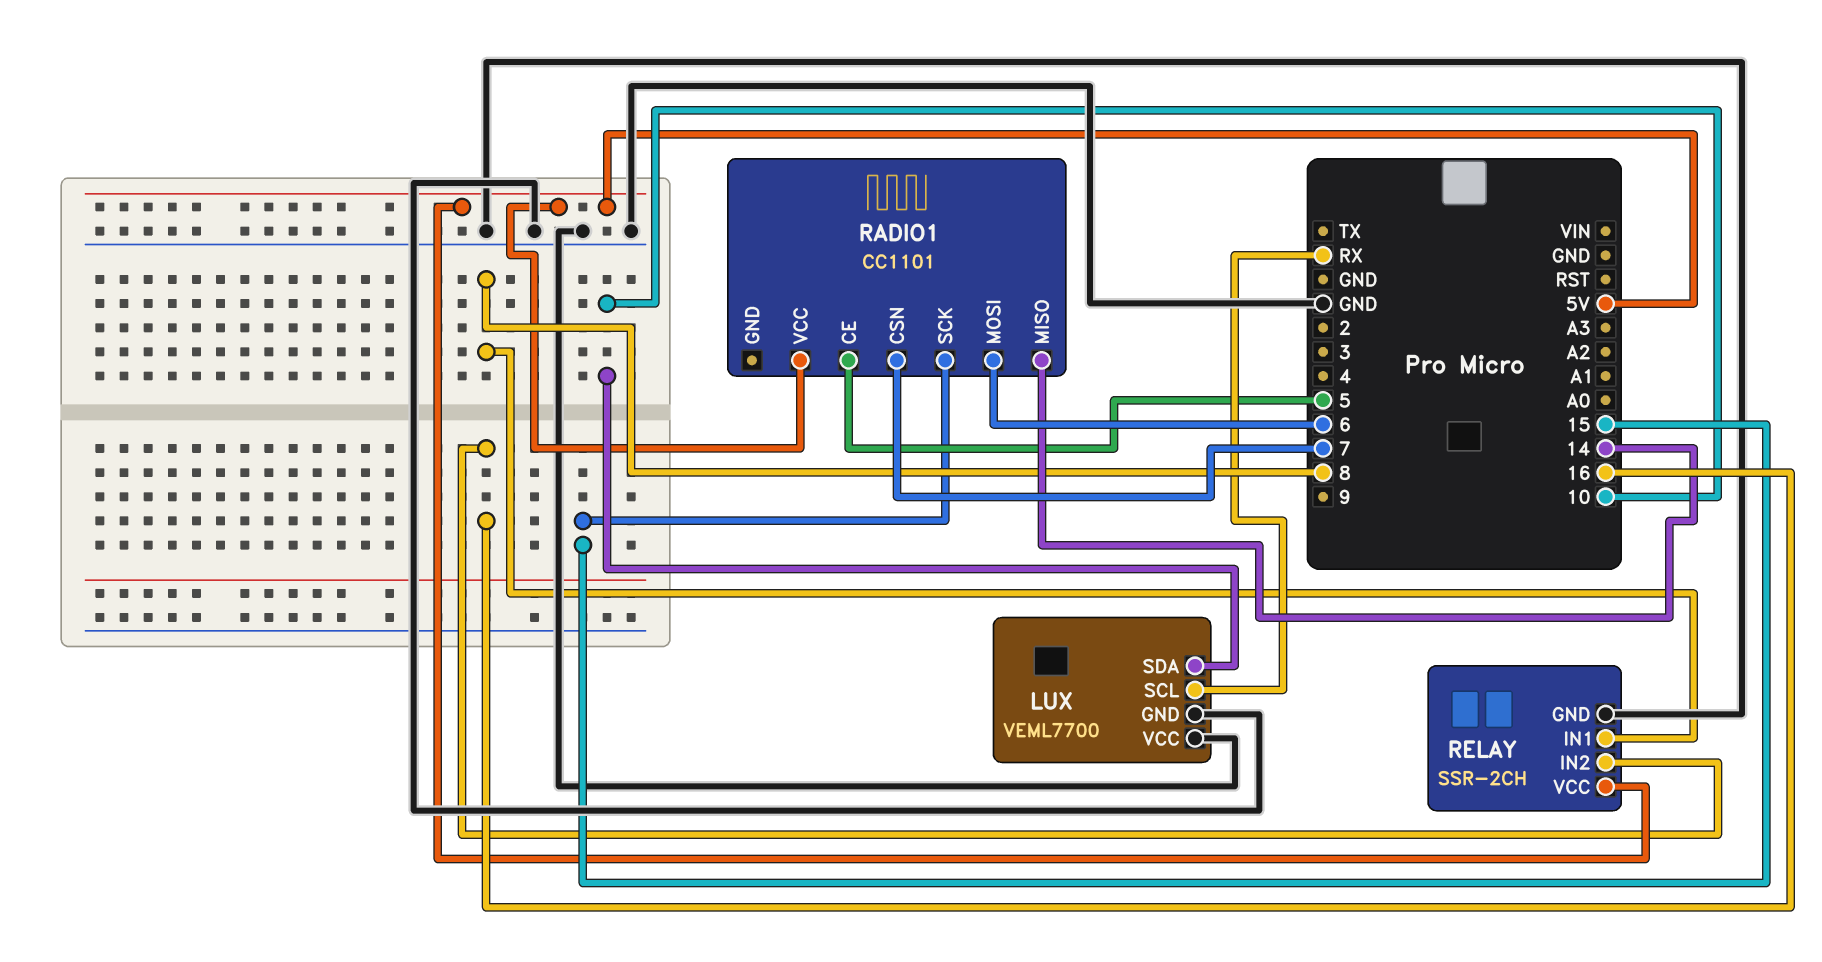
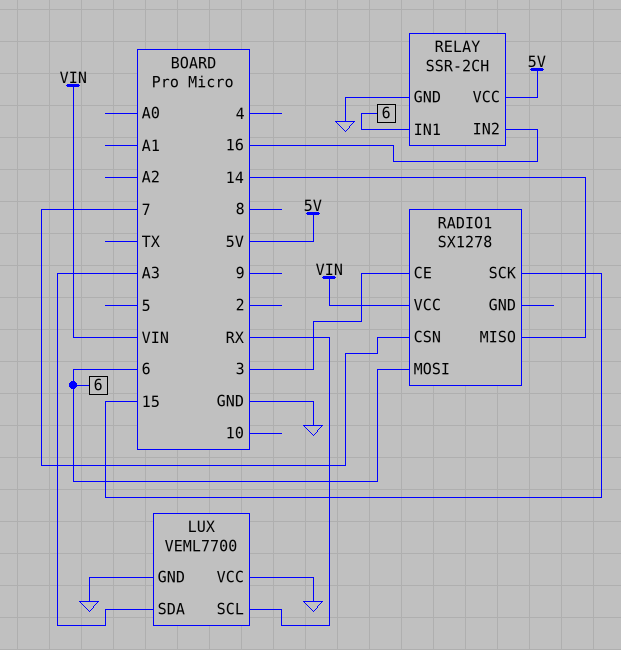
LUX pin SDA: 10 -> A3
RADIO1: CC1101 -> SX1278
RADIO1 pin CE: 5 -> 3
RADIO1 pin VCC: 5V -> VIN
RELAY pin IN1: 8 -> 6

